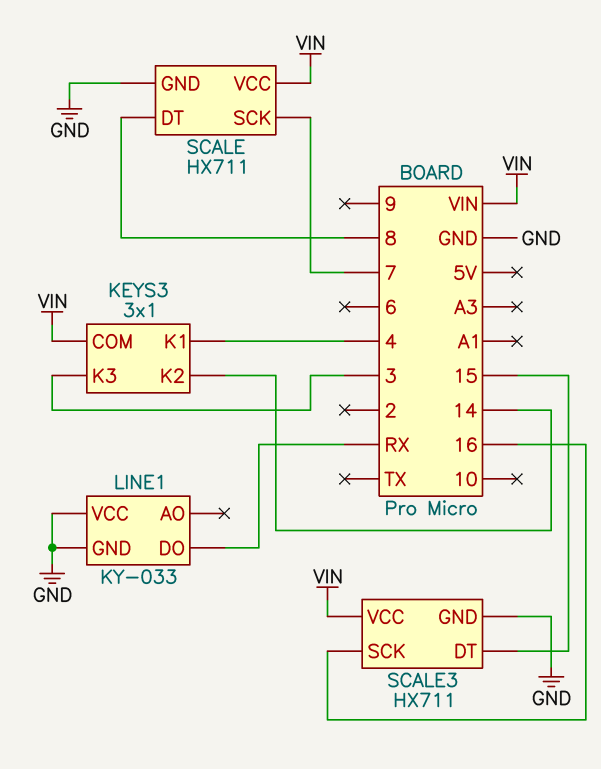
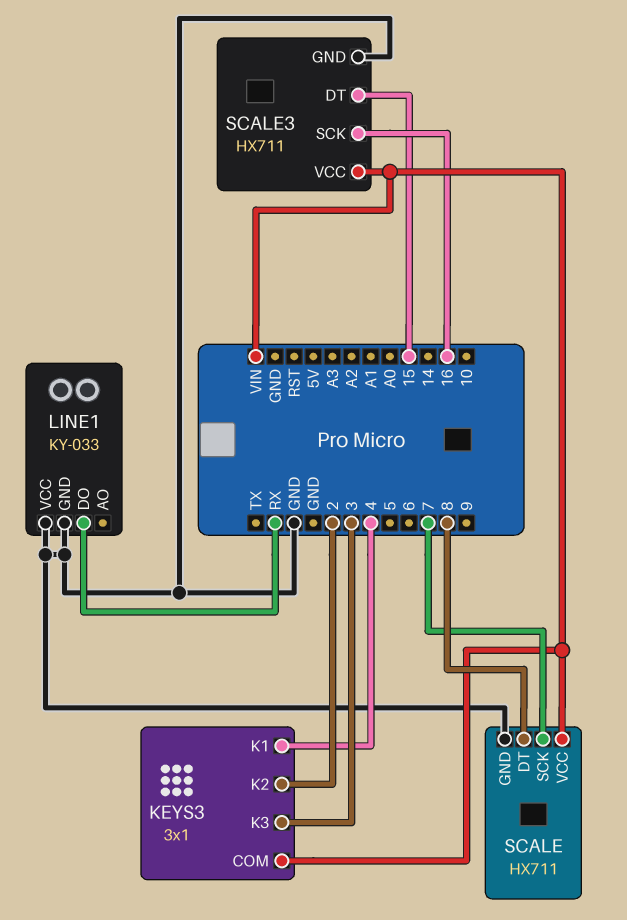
KEYS3 pin K2: 14 -> 2

